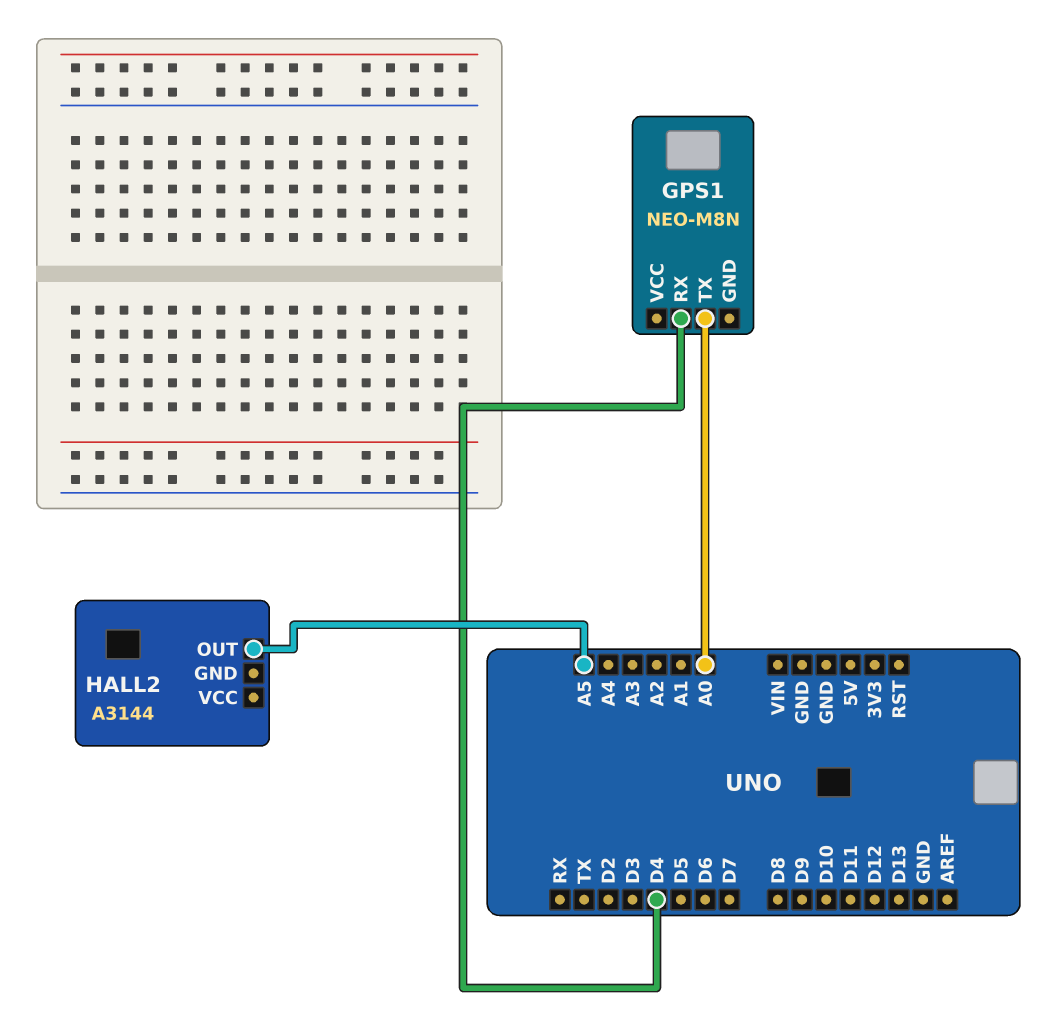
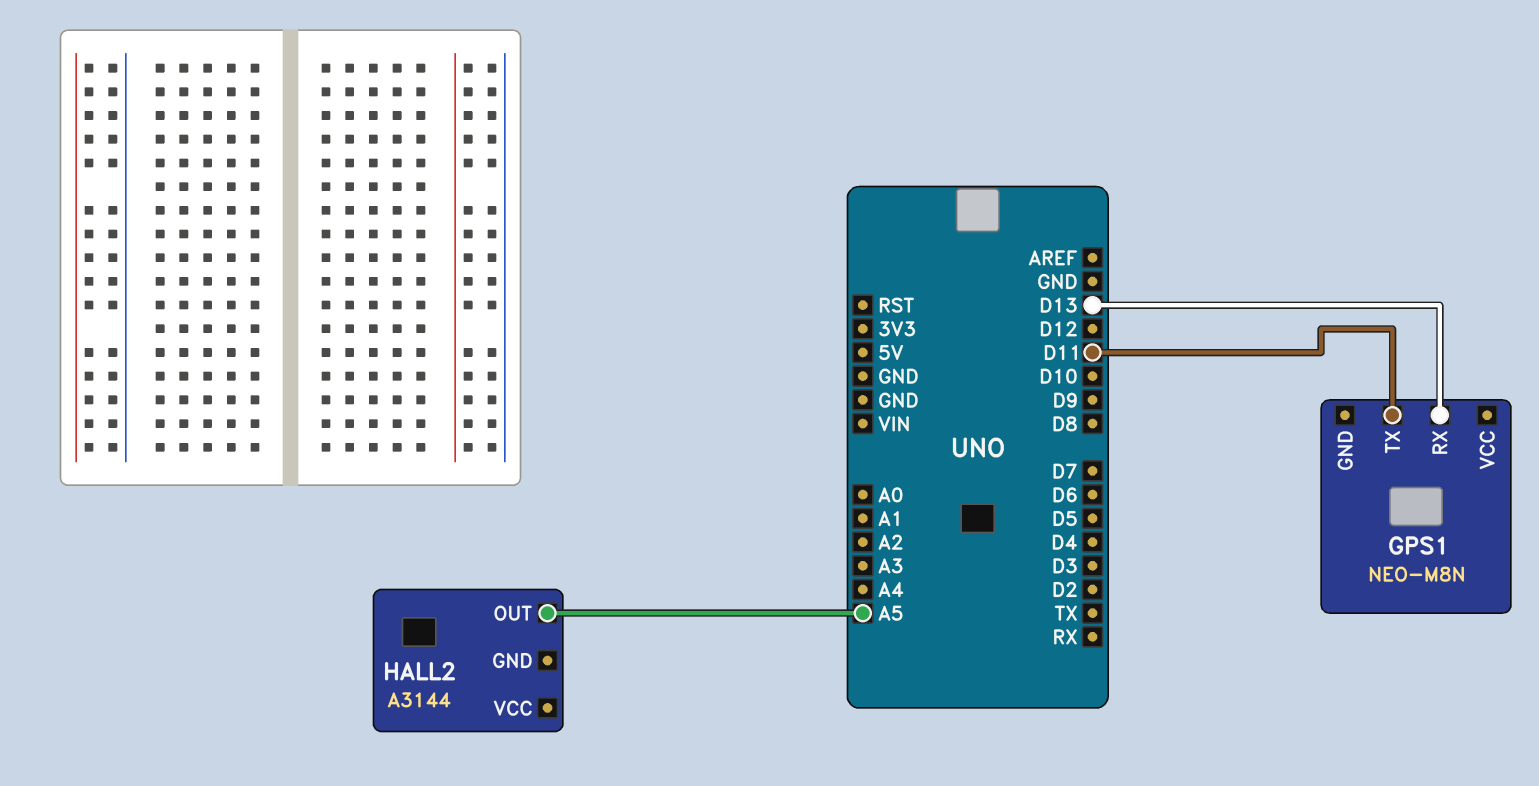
GPS1 pin RX: D4 -> D13
GPS1 pin TX: A0 -> D11

